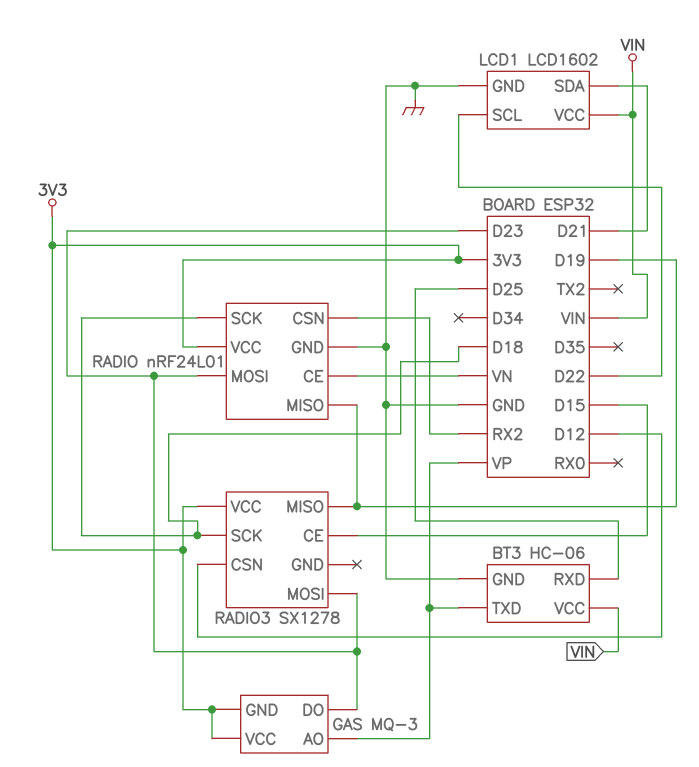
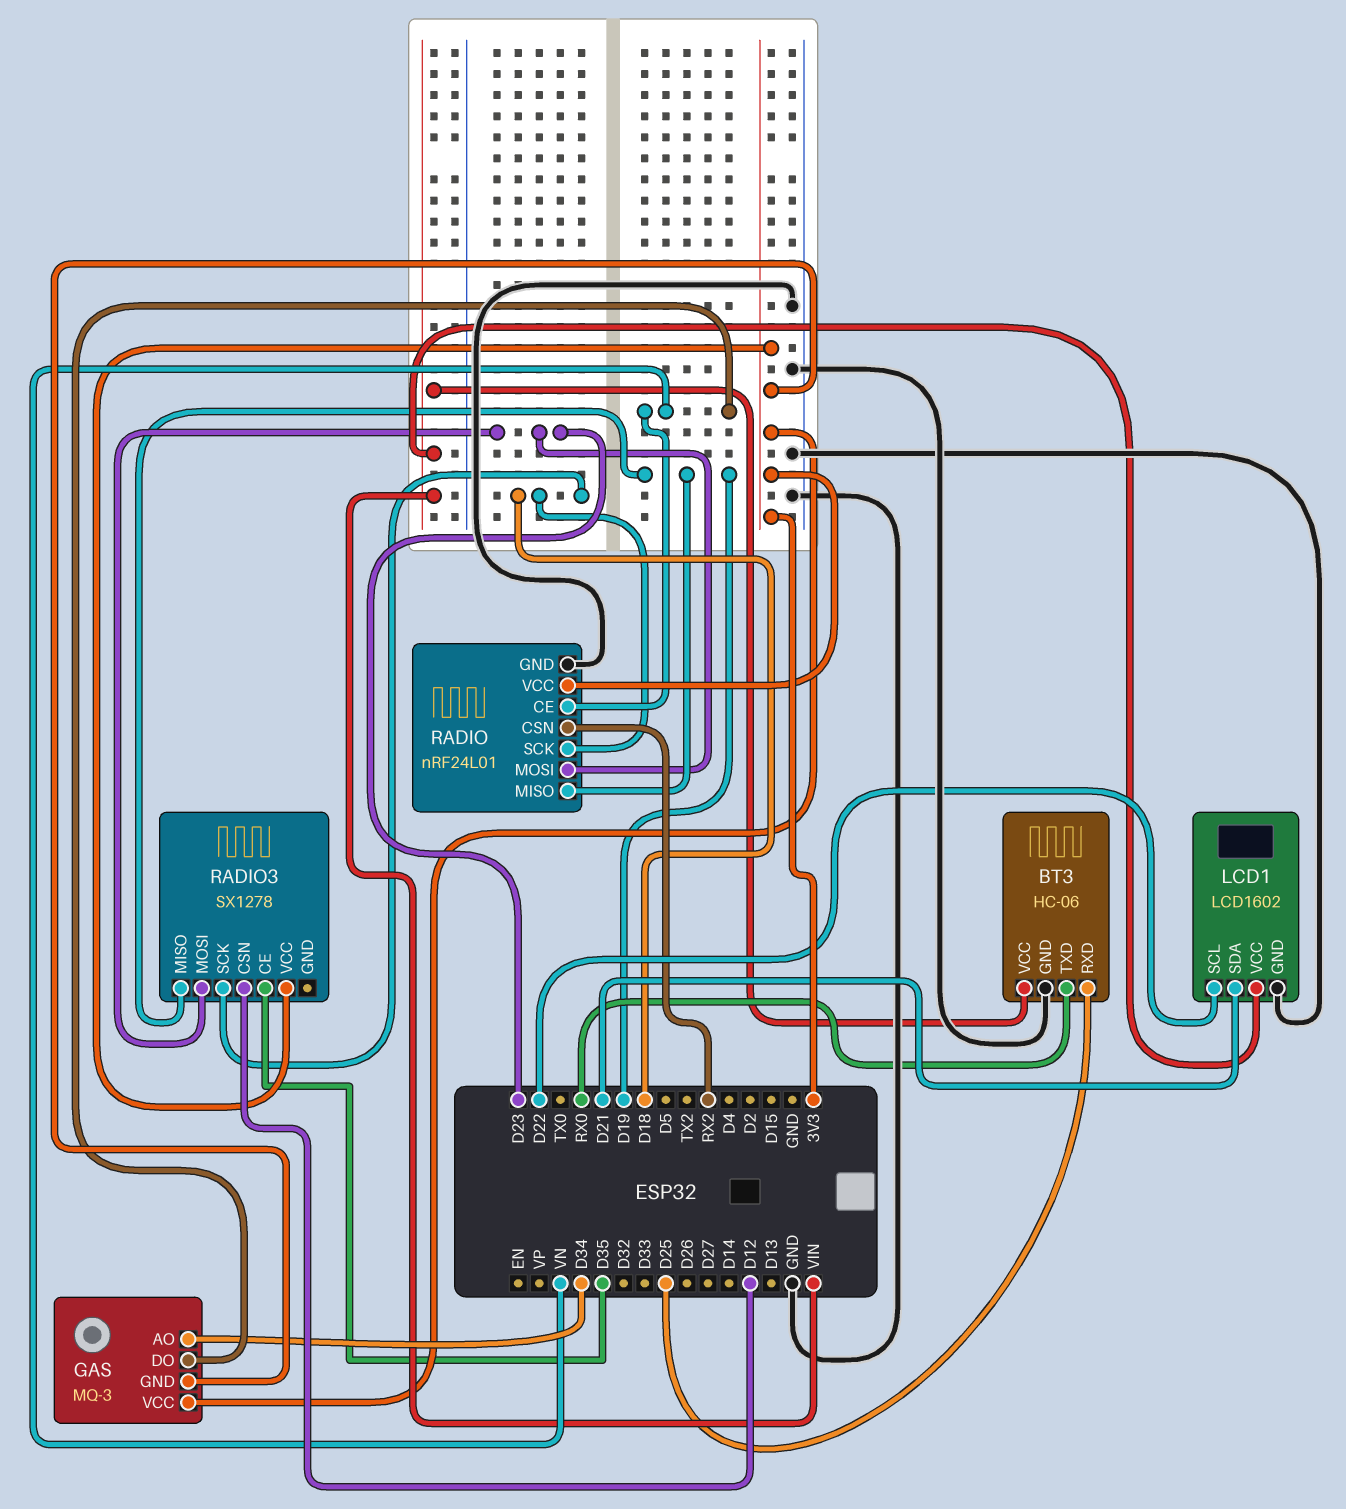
BT3 pin TXD: VP -> RX0
GAS pin AO: VP -> D34
GAS pin DO: D23 -> VN
RADIO3 pin CE: D15 -> D35

